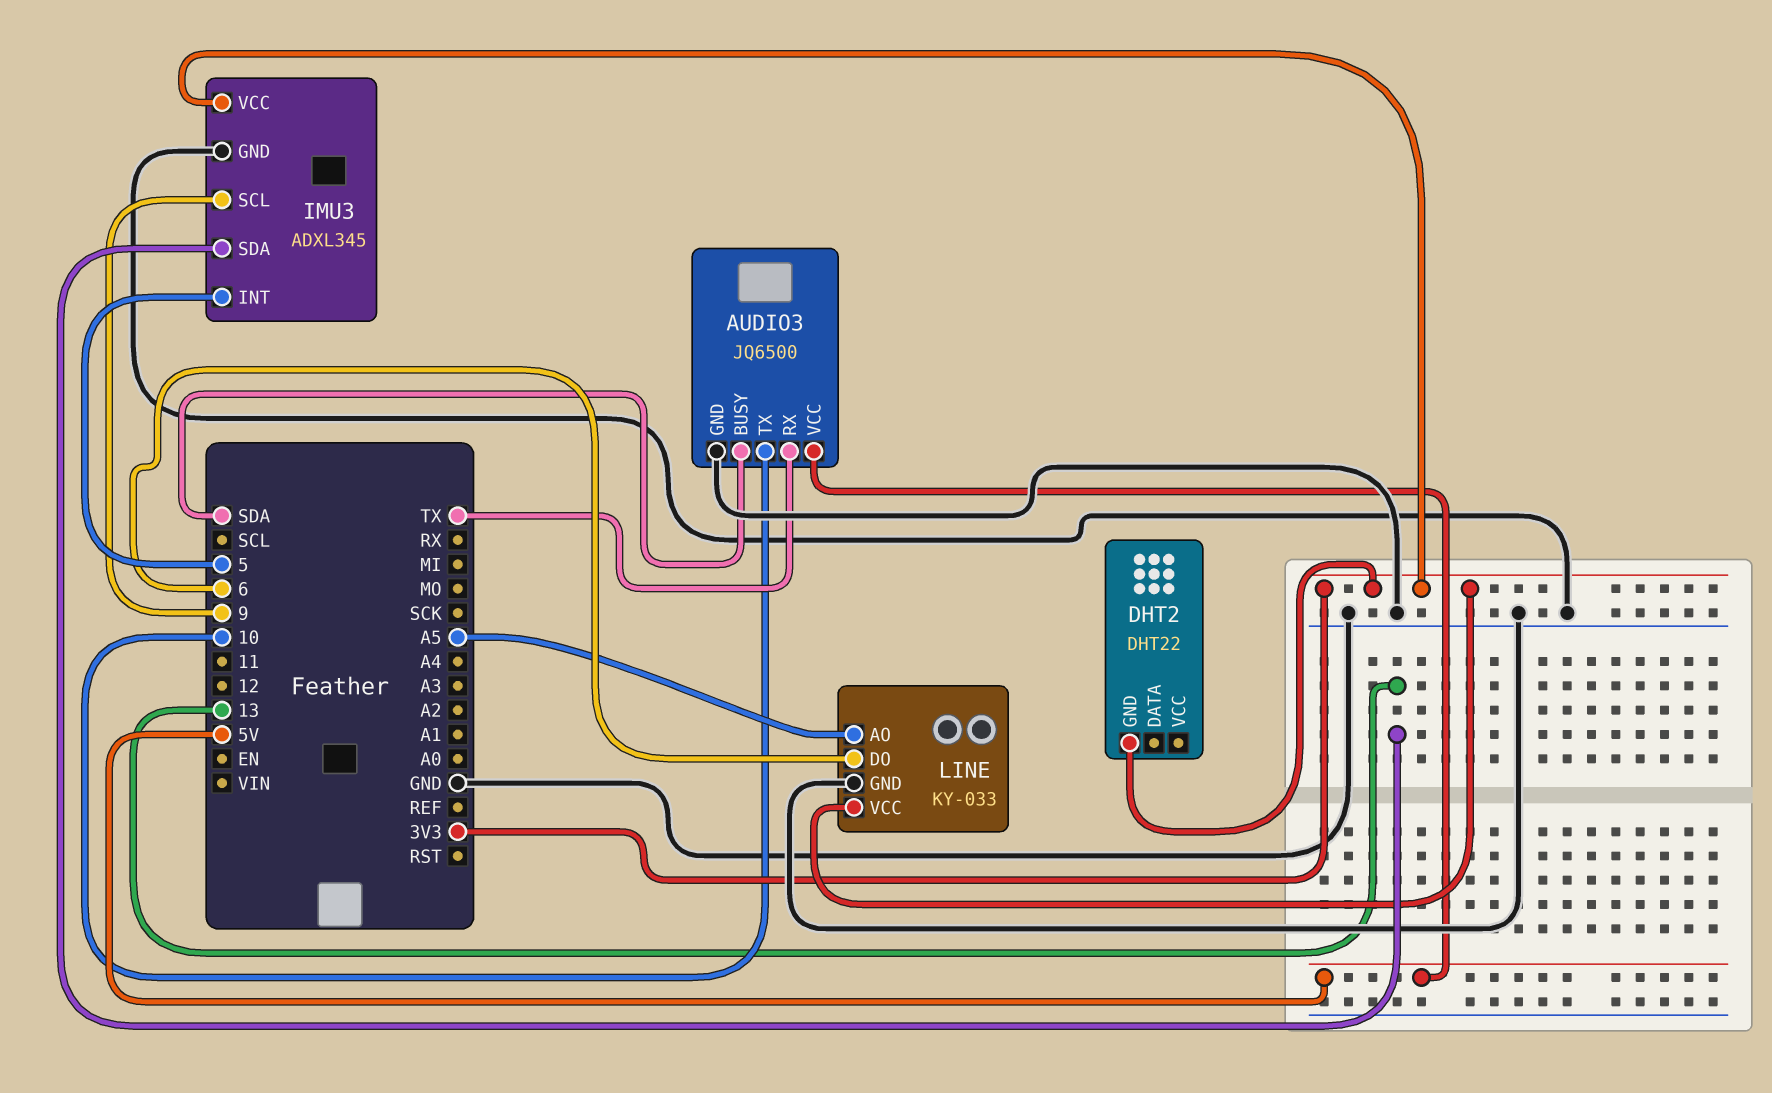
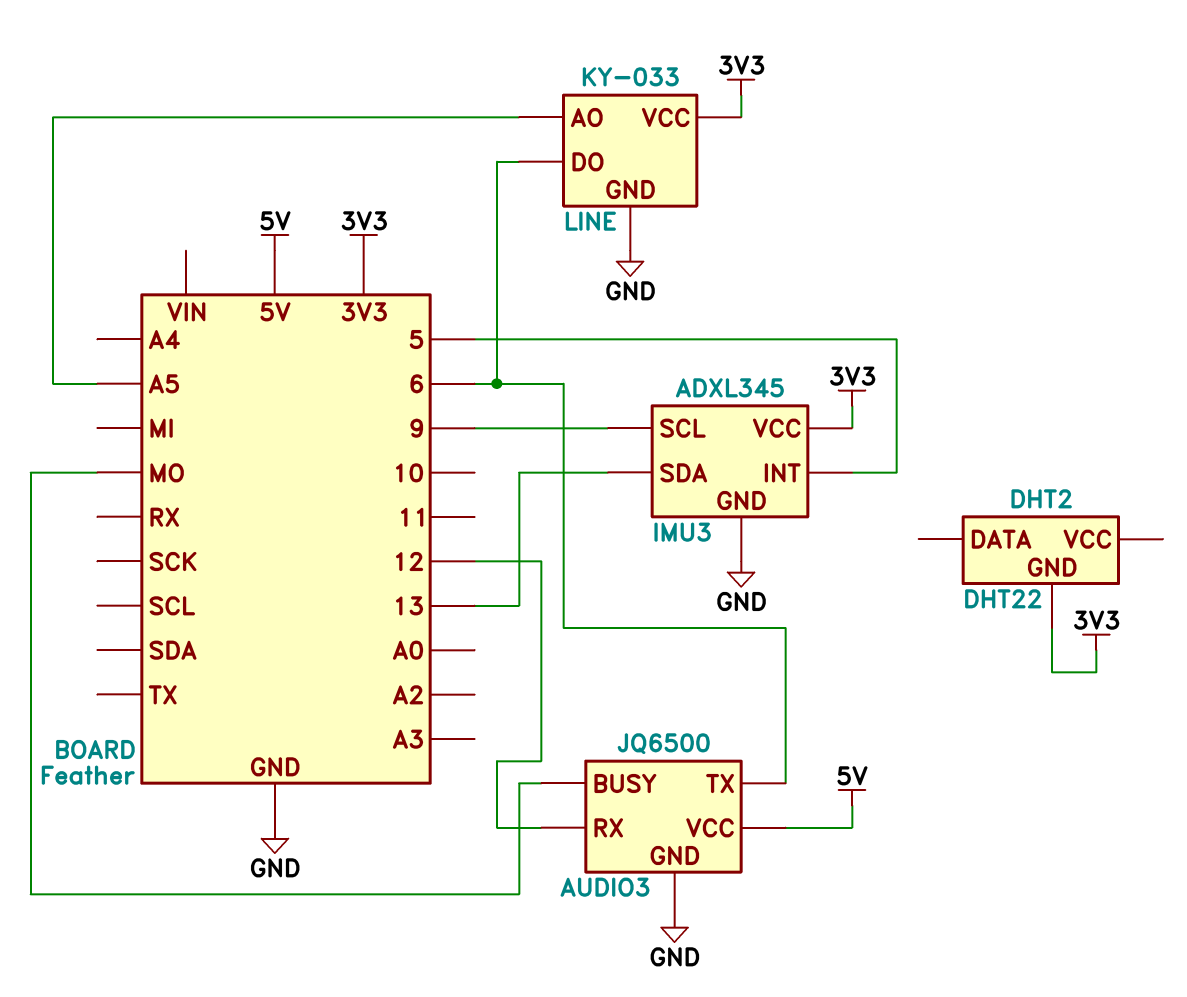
AUDIO3 pin BUSY: SDA -> MO
AUDIO3 pin RX: TX -> 12
AUDIO3 pin TX: 10 -> 6

